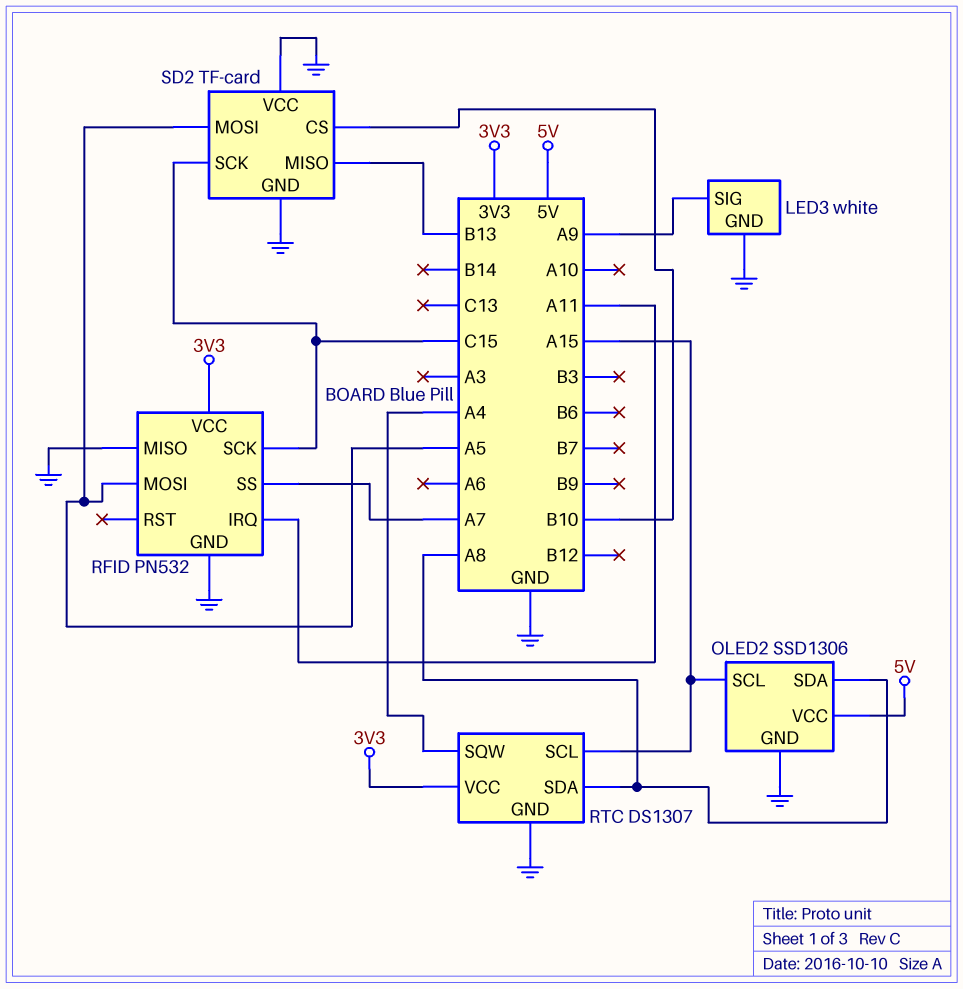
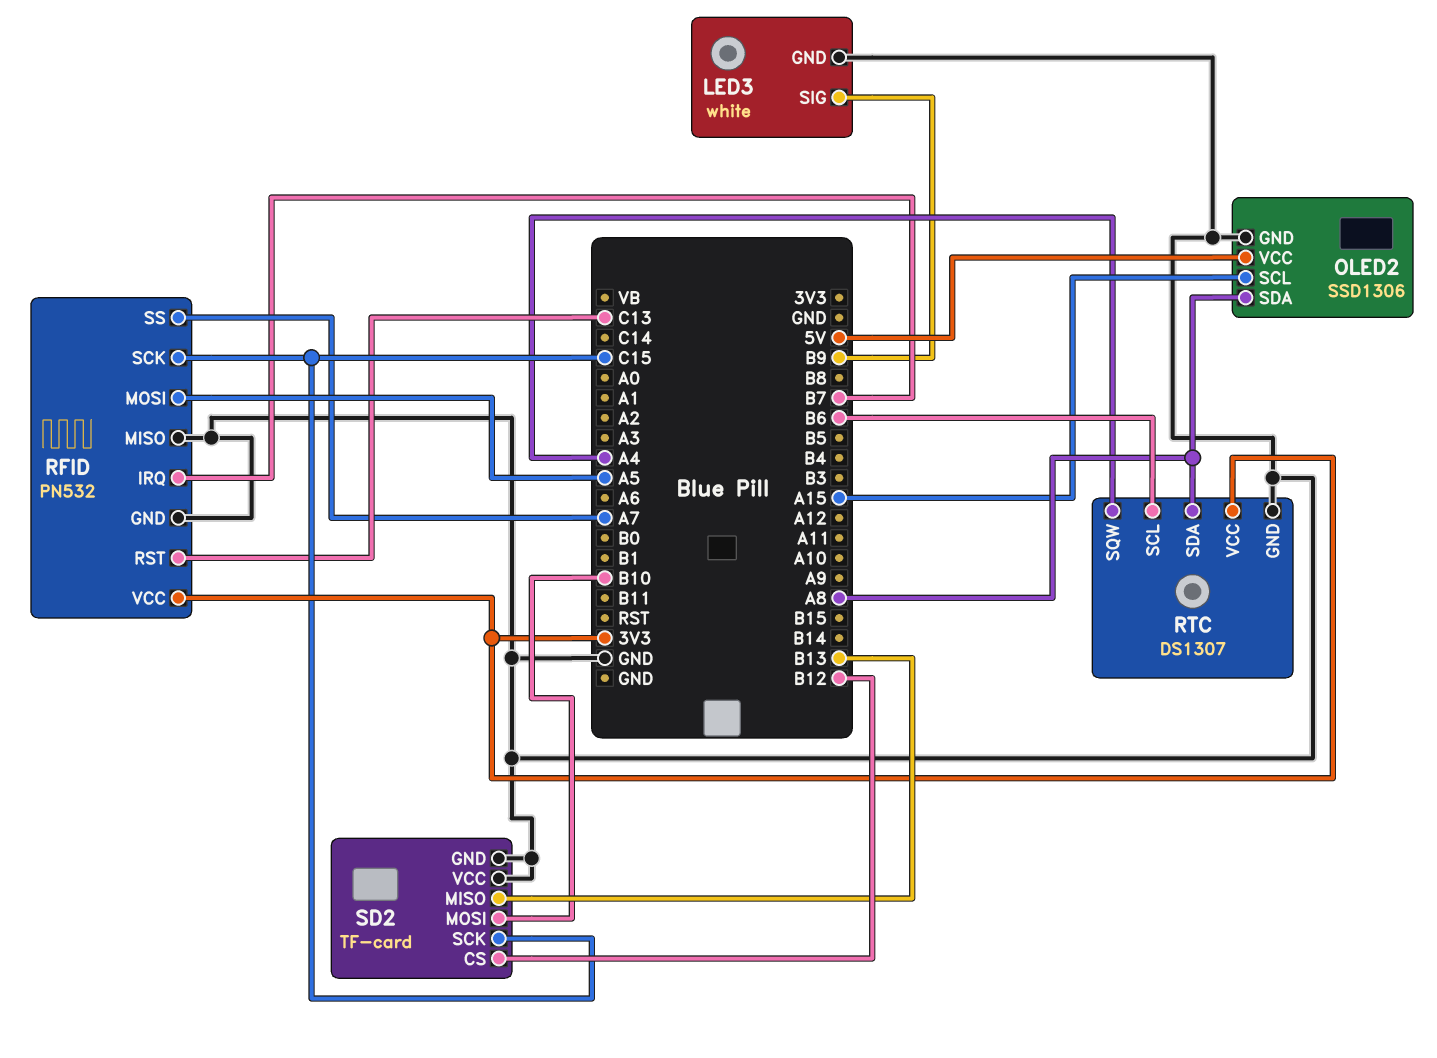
LED3 pin SIG: A9 -> B9
RFID pin IRQ: A11 -> B7
RFID pin RST: none -> C13
RTC pin SCL: A15 -> B6
SD2 pin CS: B10 -> B12
SD2 pin MOSI: A5 -> B10

